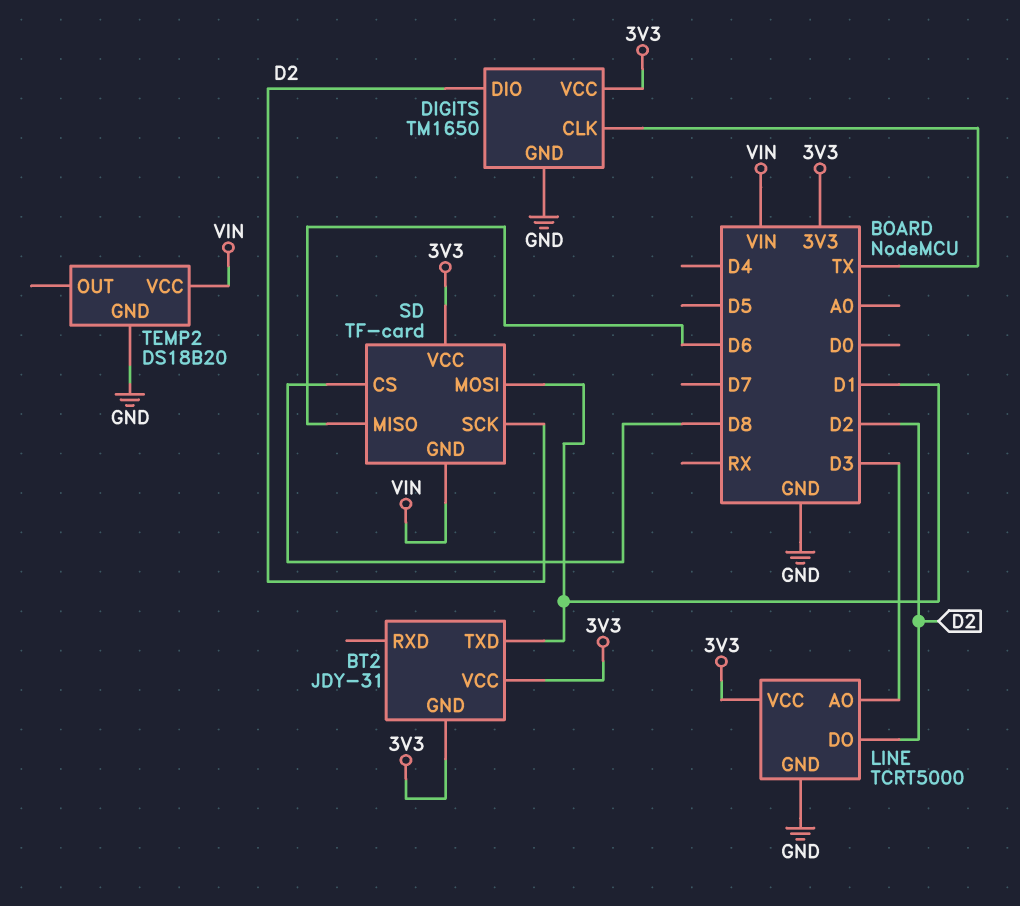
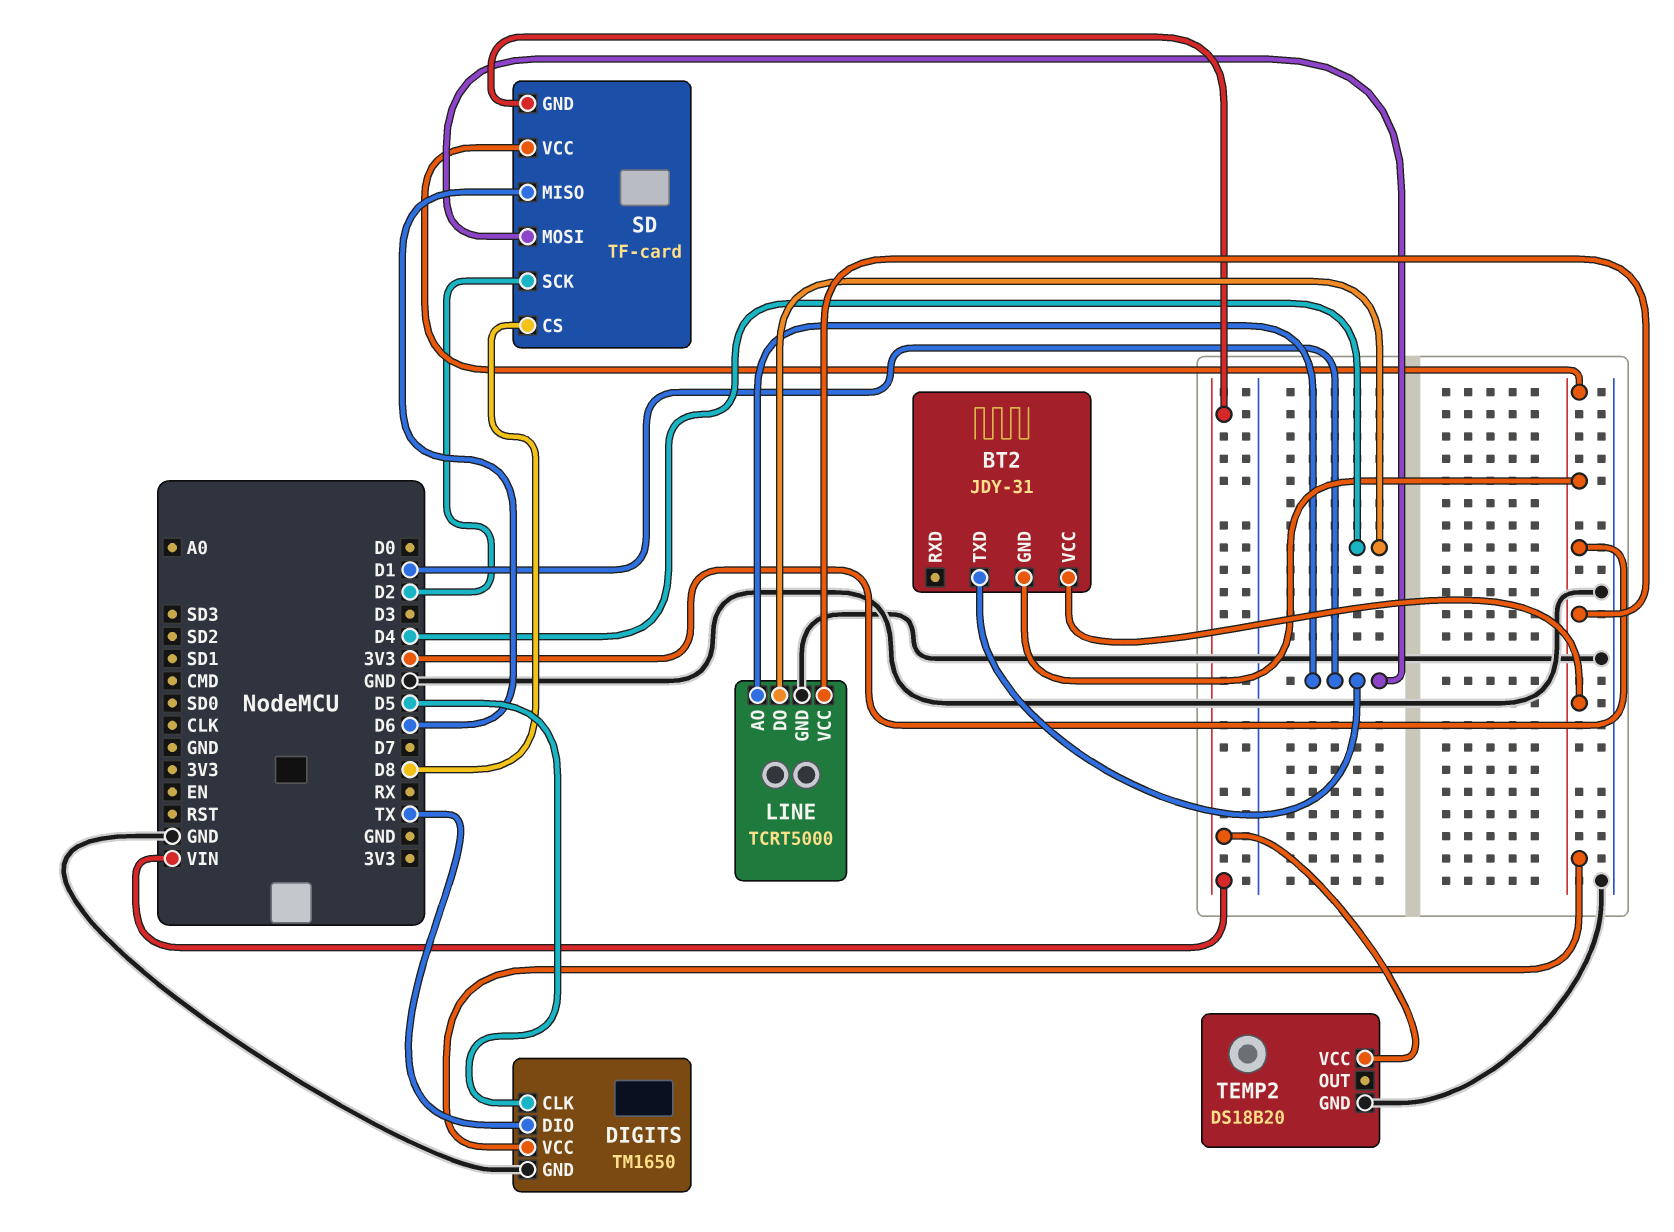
DIGITS pin CLK: TX -> D5
DIGITS pin DIO: D2 -> TX
LINE pin AO: D3 -> D1
LINE pin DO: D2 -> D4

